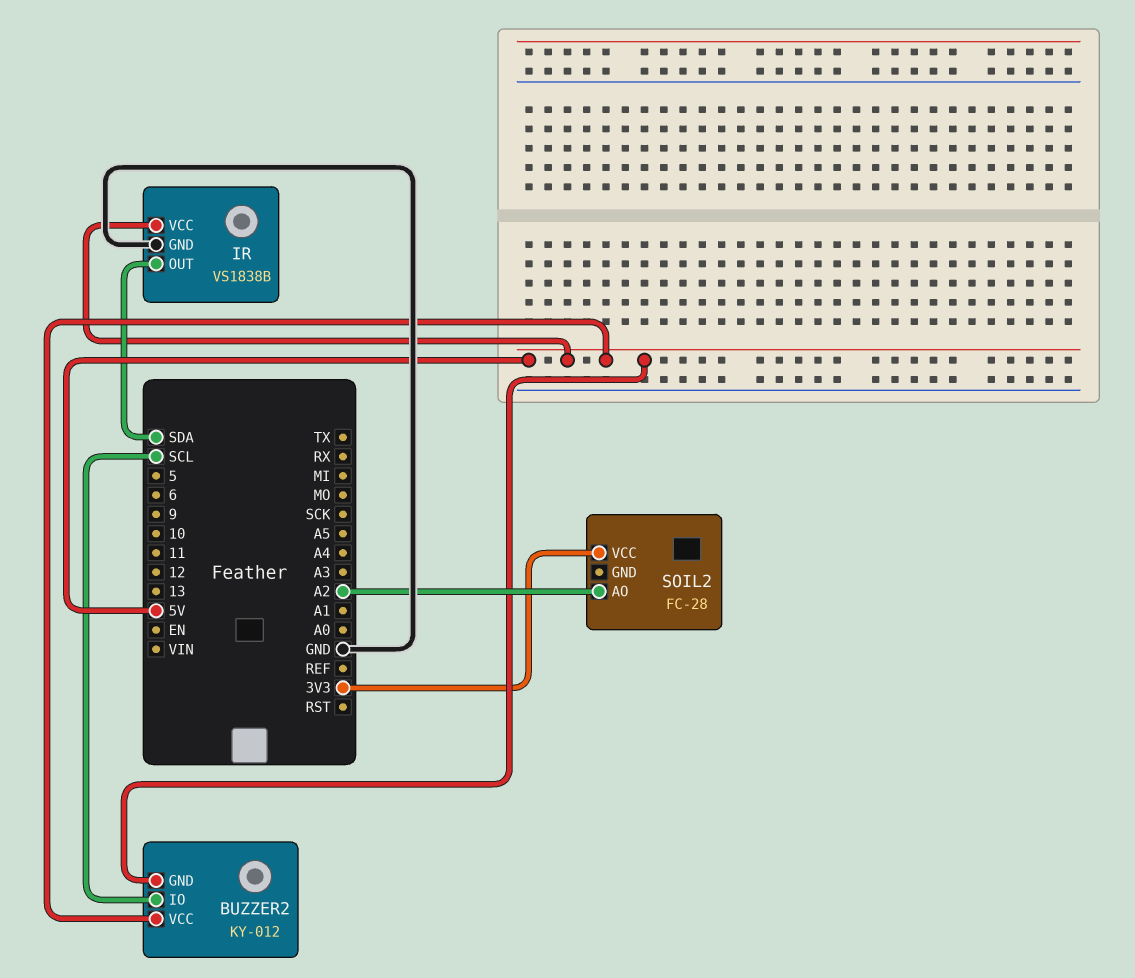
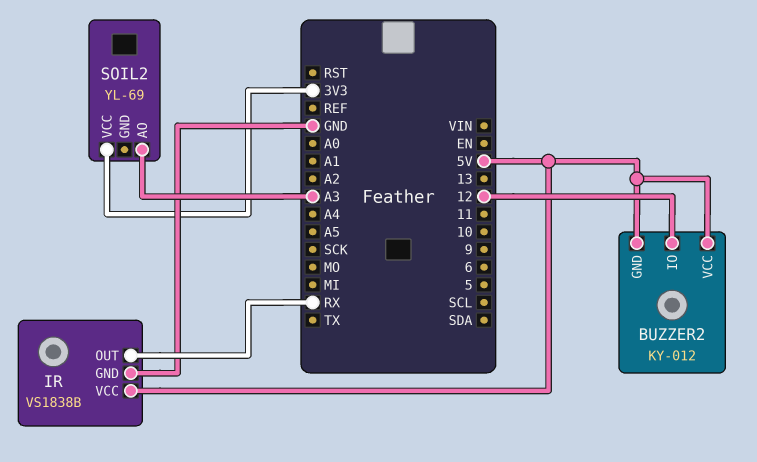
BUZZER2 pin IO: SCL -> 12
IR pin OUT: SDA -> RX
SOIL2: FC-28 -> YL-69
SOIL2 pin AO: A2 -> A3

